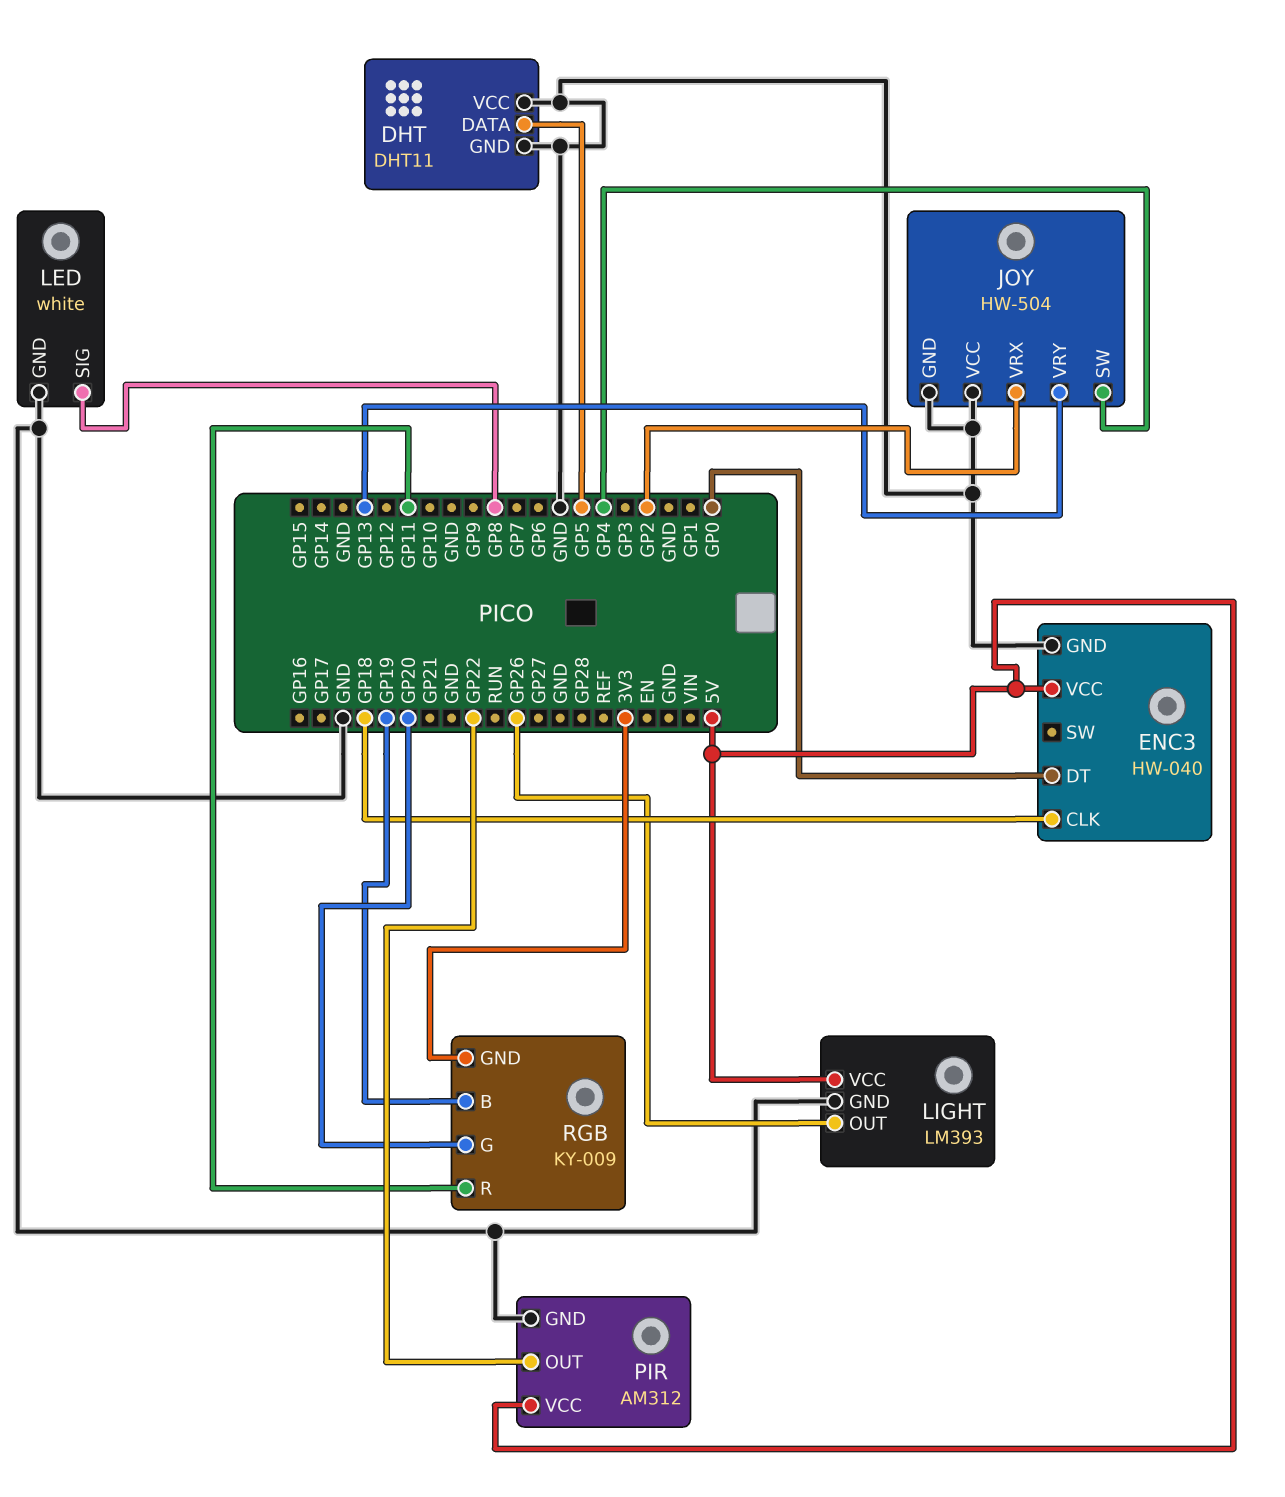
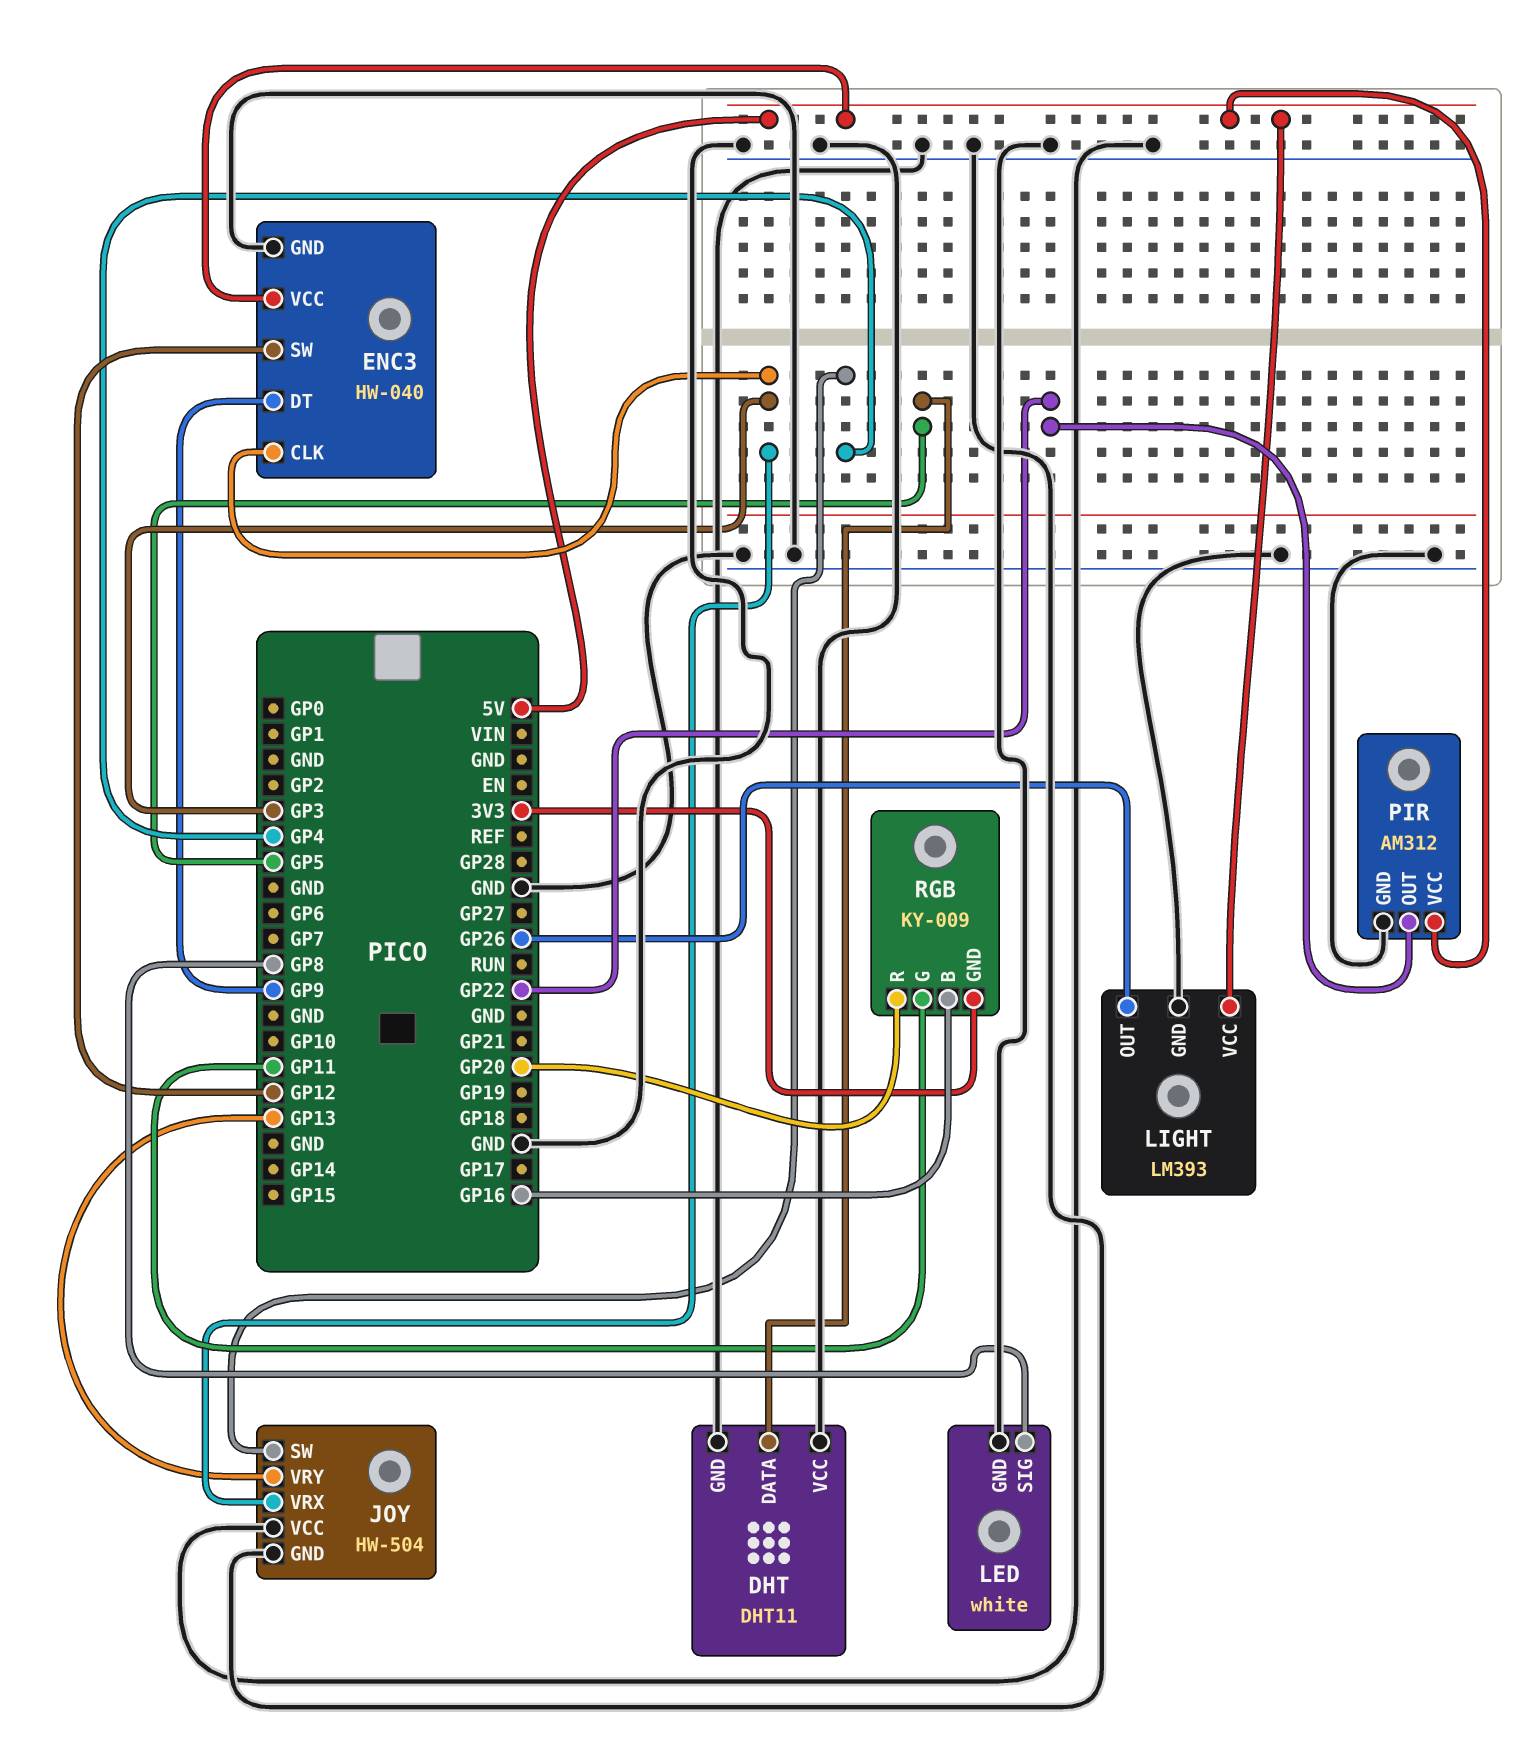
ENC3 pin CLK: GP18 -> GP3
ENC3 pin DT: GP0 -> GP9
ENC3 pin SW: none -> GP12
JOY pin VRX: GP2 -> GP3
RGB pin B: GP19 -> GP16
RGB pin G: GP20 -> GP11
RGB pin R: GP11 -> GP20

